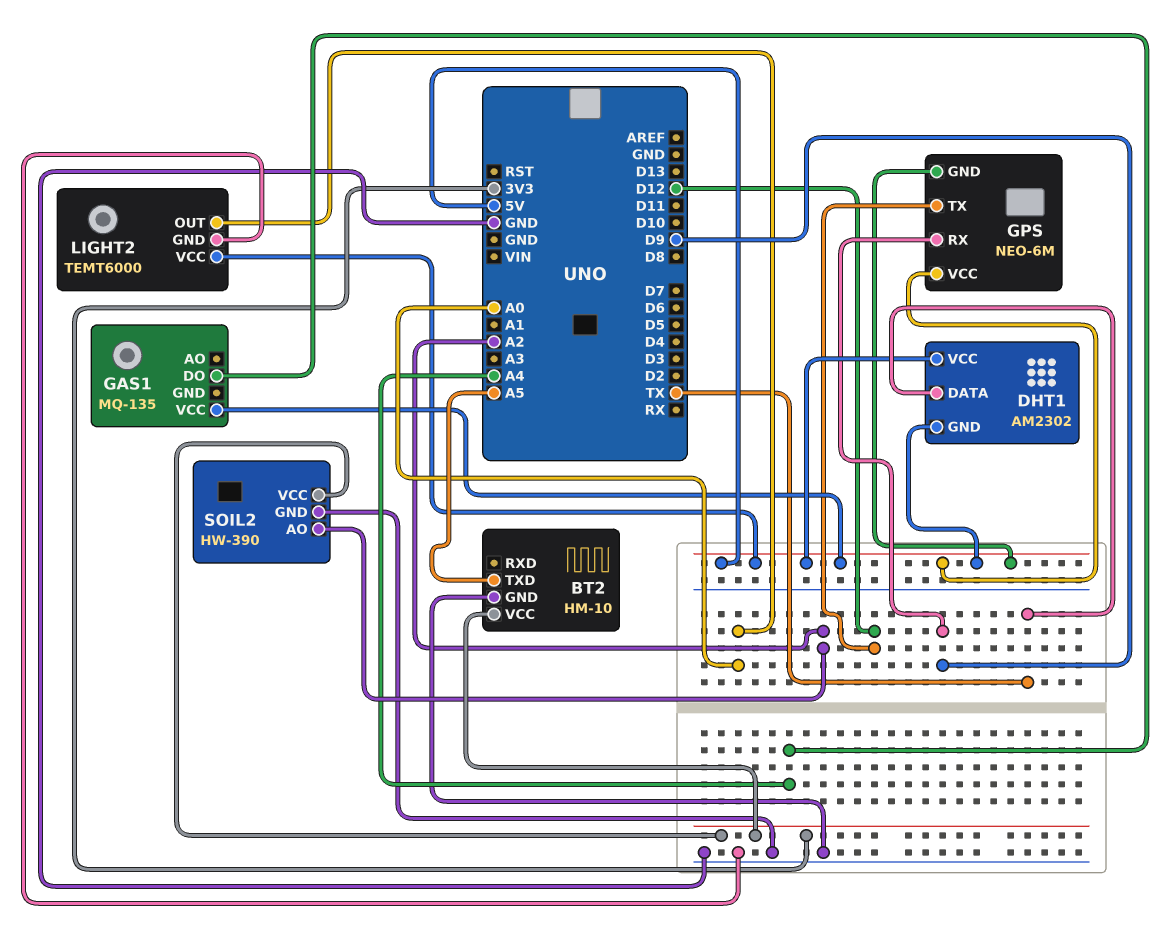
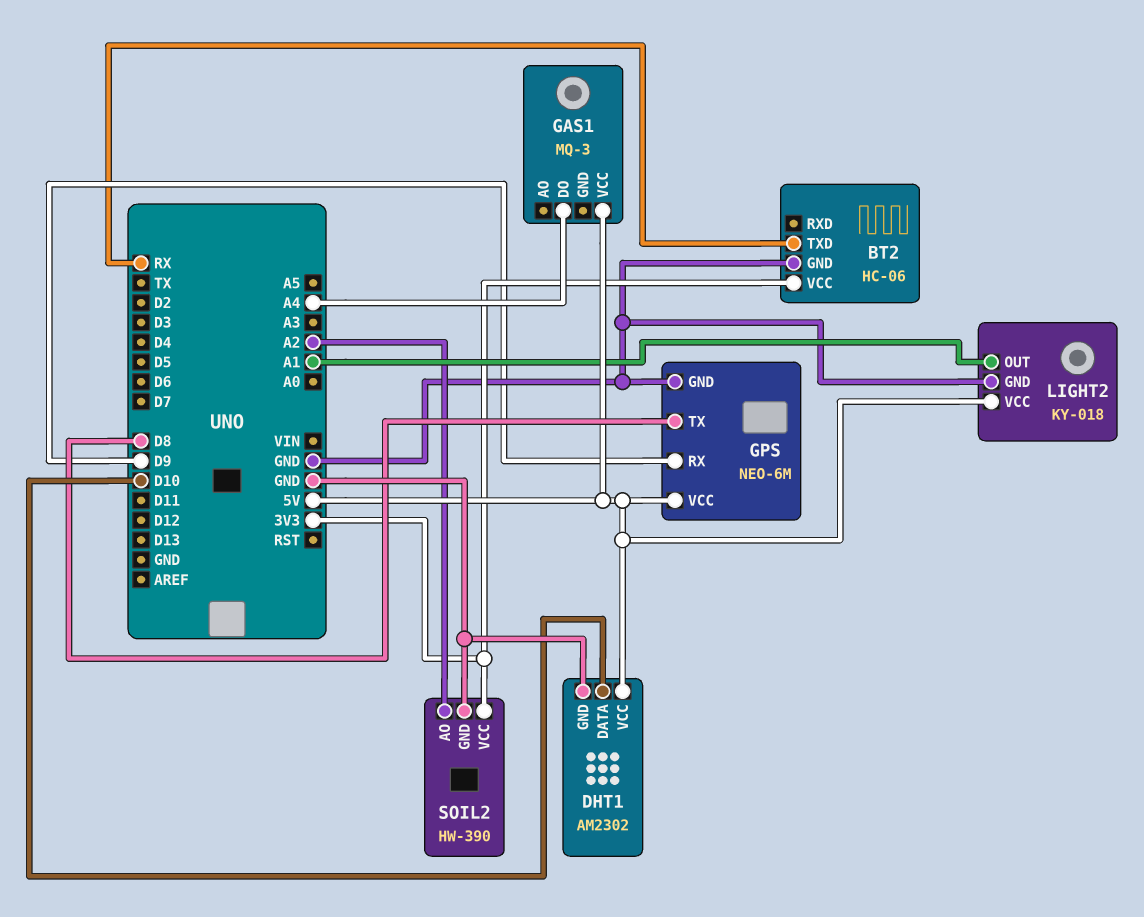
BT2: HM-10 -> HC-06
BT2 pin TXD: A5 -> RX
DHT1 pin DATA: TX -> D10
DHT1 pin GND: 5V -> GND
GAS1: MQ-135 -> MQ-3
GPS pin GND: 5V -> GND
GPS pin TX: D12 -> D8
LIGHT2: TEMT6000 -> KY-018
LIGHT2 pin OUT: A0 -> A1

